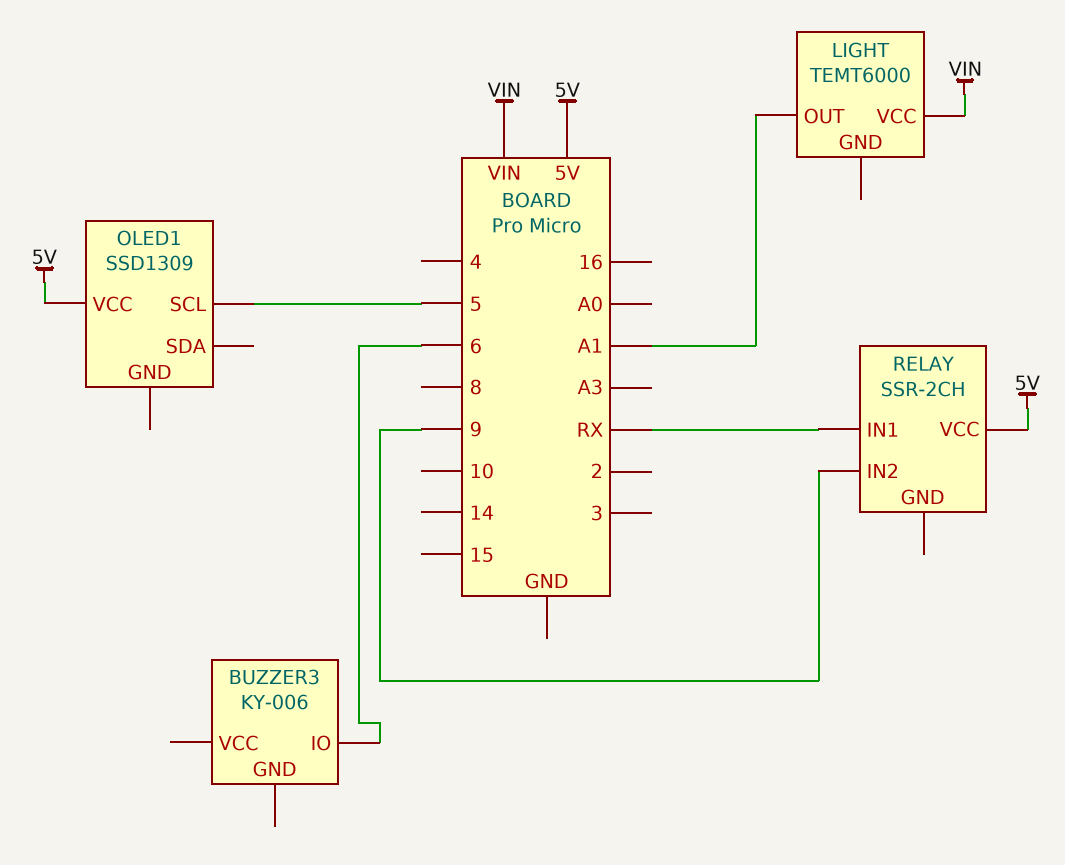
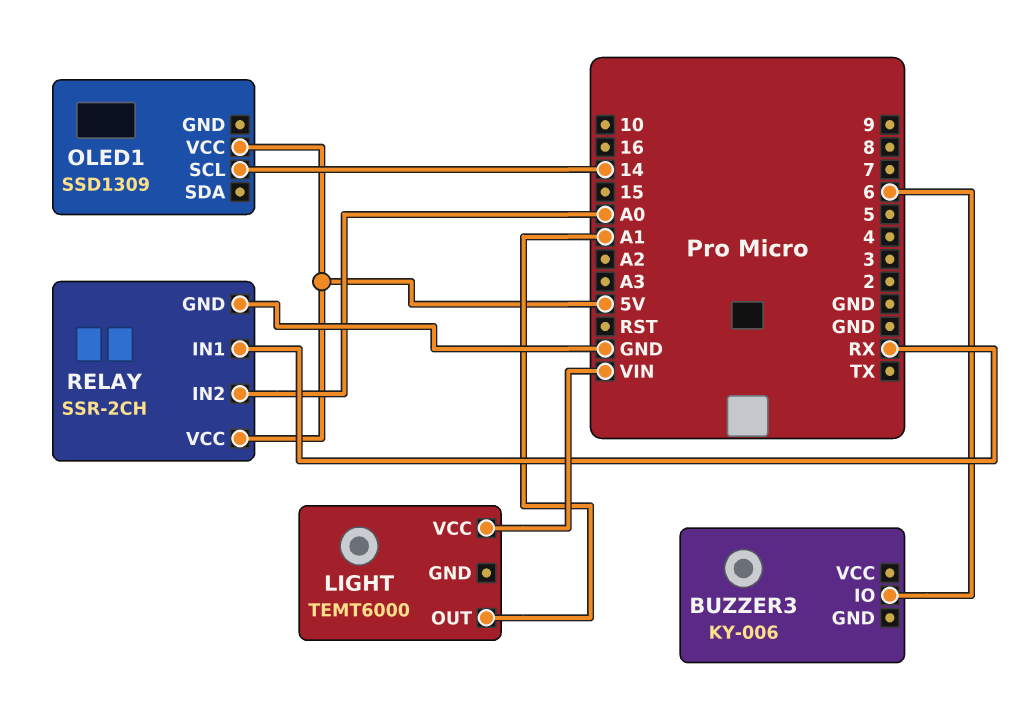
OLED1 pin SCL: 5 -> 14
RELAY pin GND: none -> GND
RELAY pin IN2: 9 -> A0

